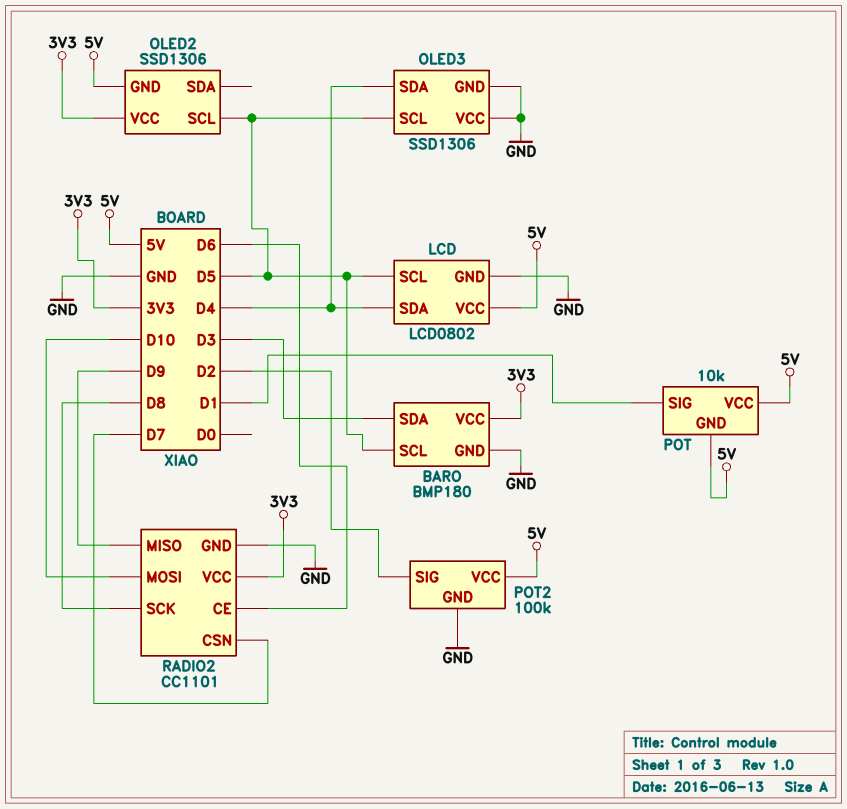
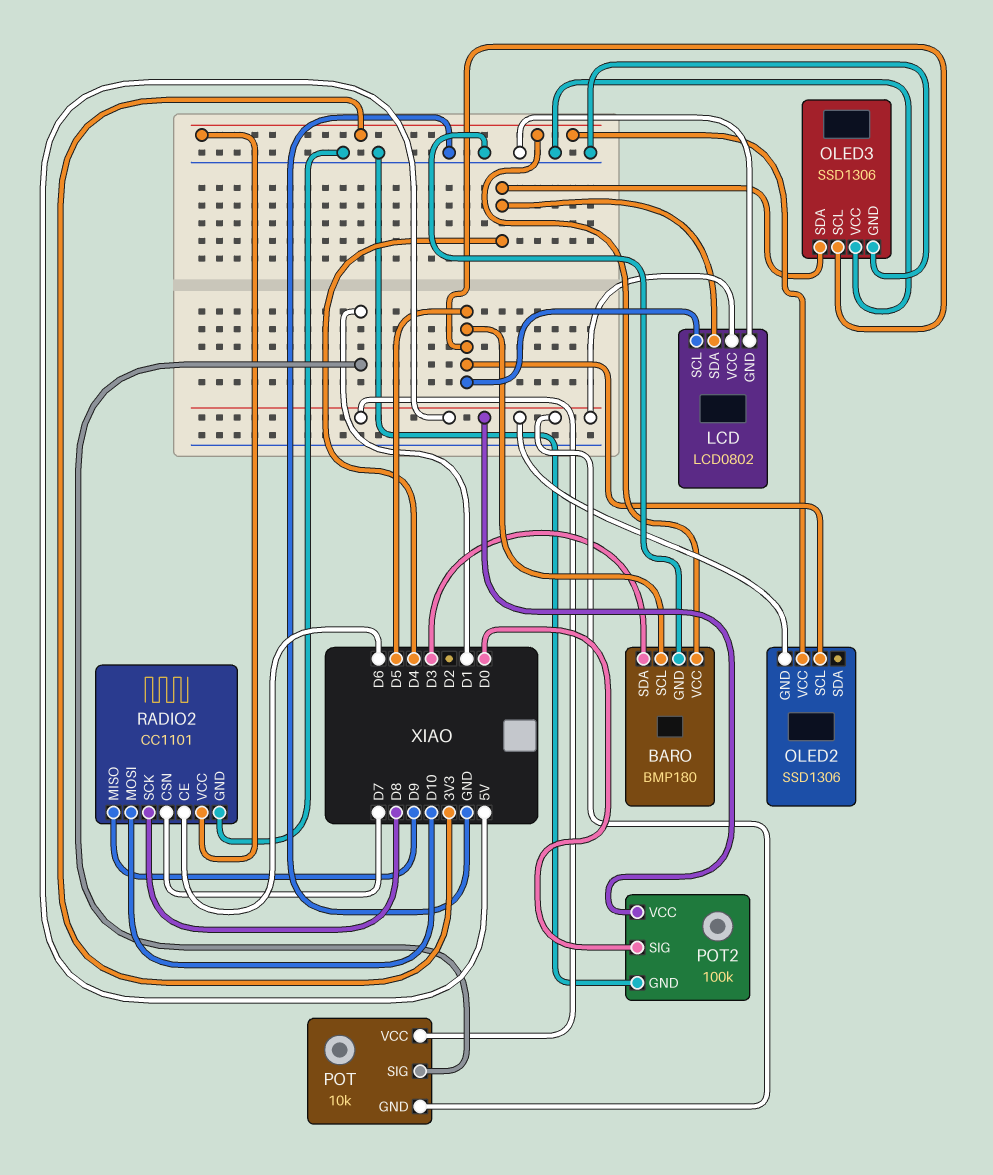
POT2 pin SIG: D2 -> D0

